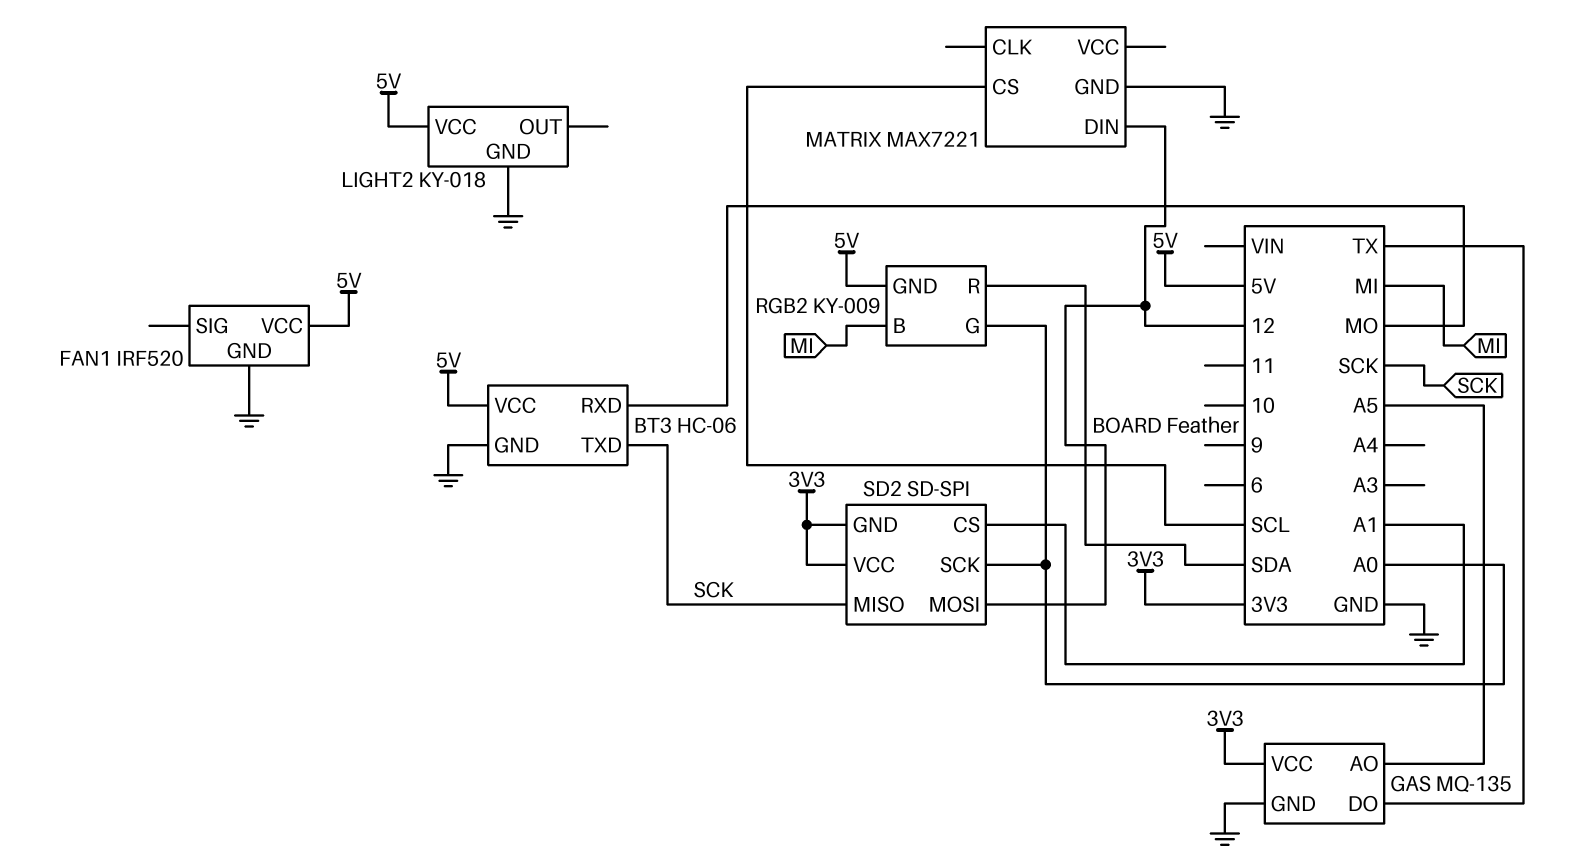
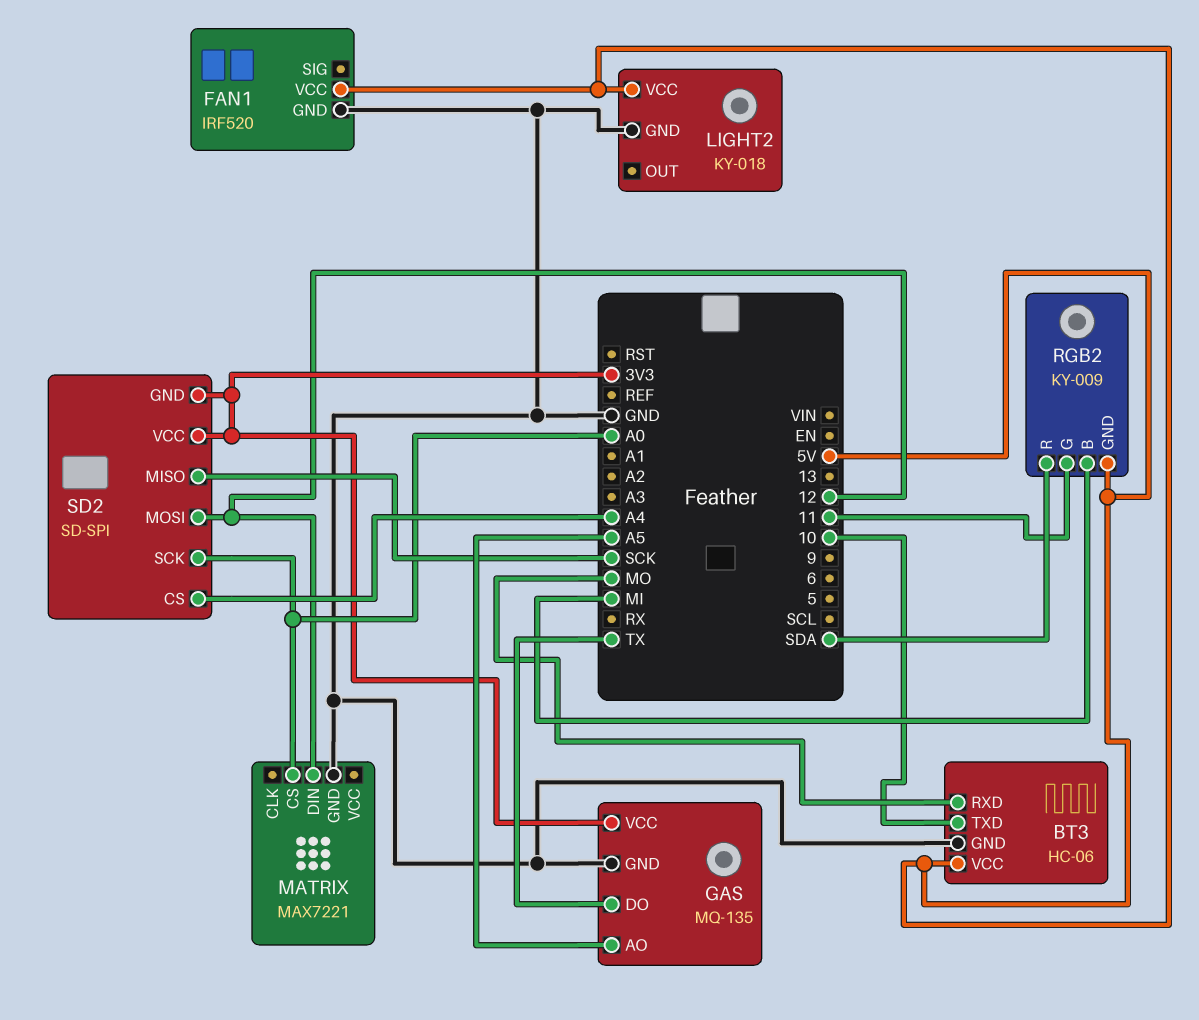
BT3 pin TXD: SCK -> 10
MATRIX pin CS: SCL -> A0
RGB2 pin G: A0 -> 11
SD2 pin CS: A1 -> A4

